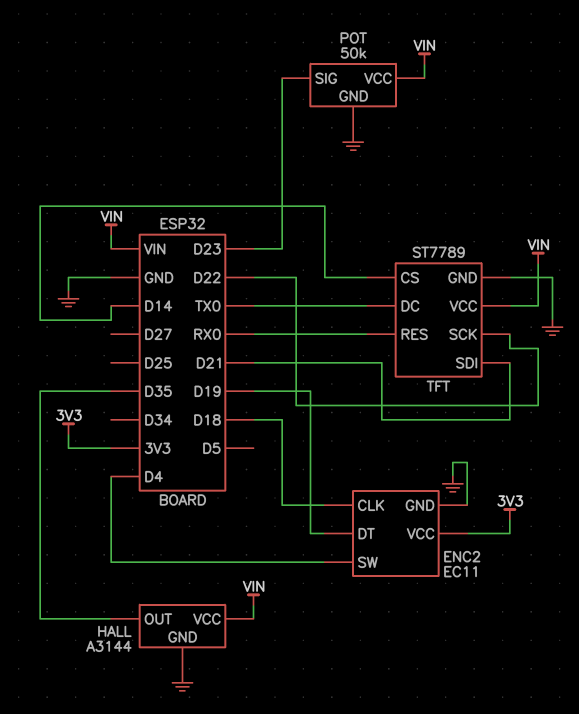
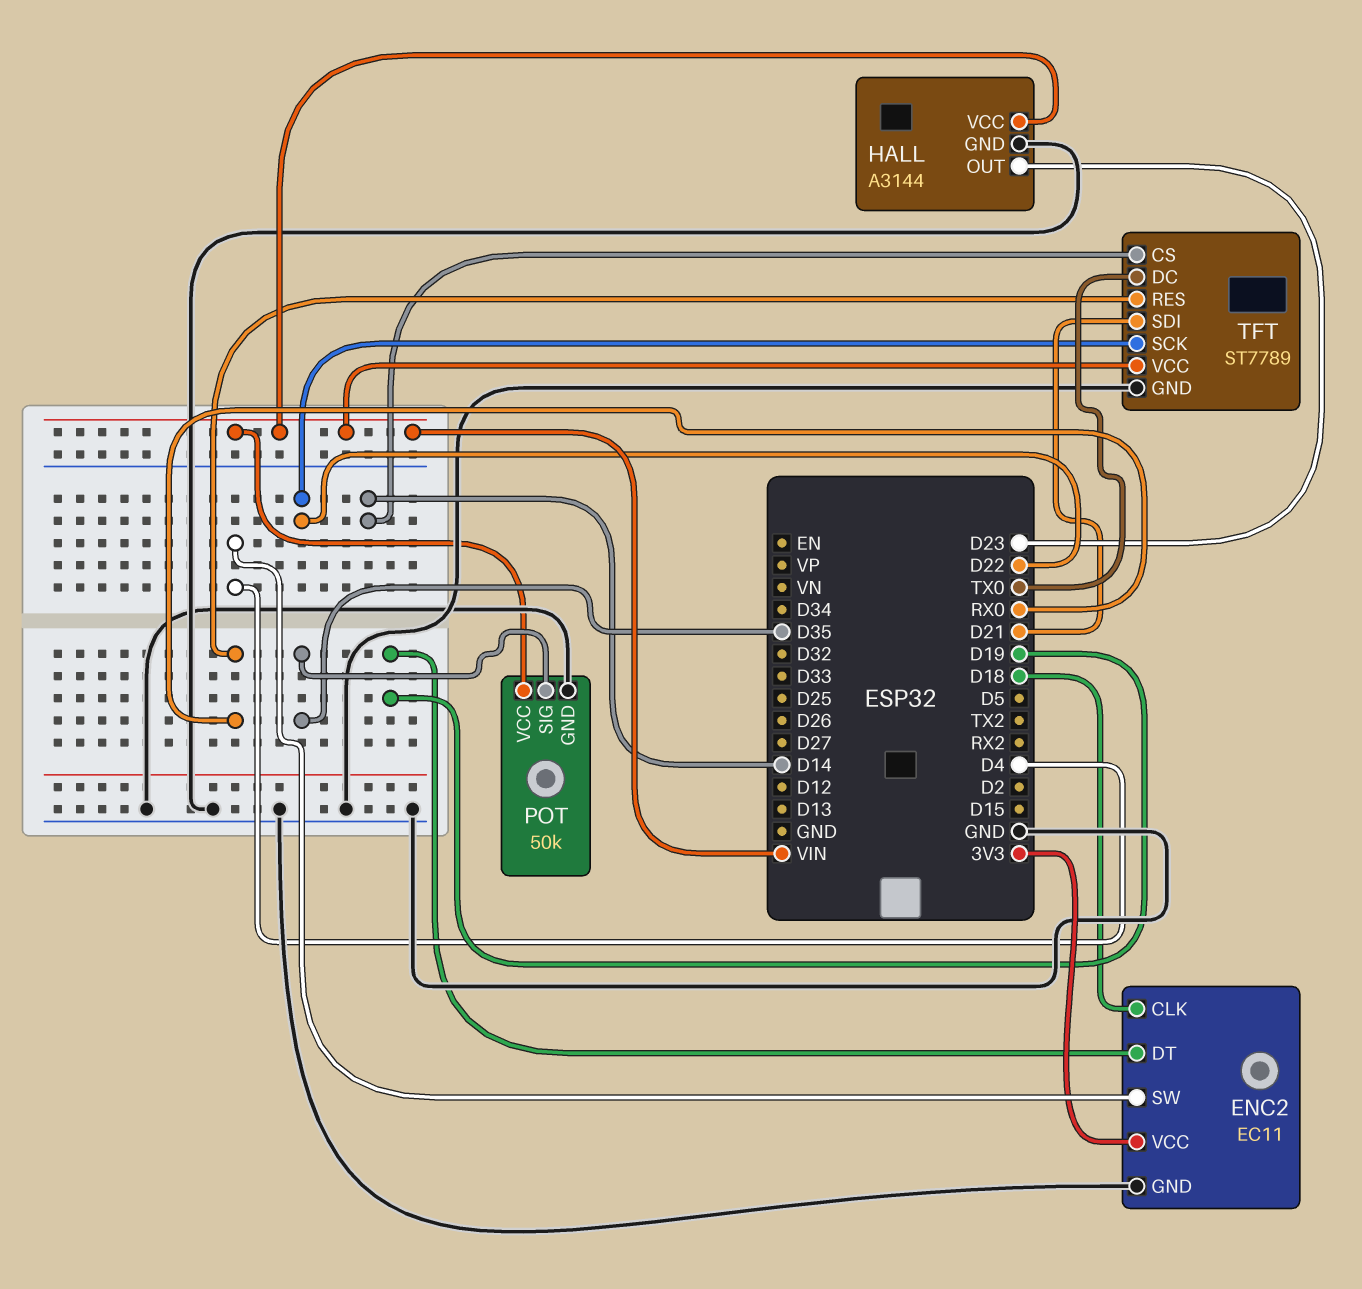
HALL pin OUT: D35 -> D23
POT pin SIG: D23 -> D35

